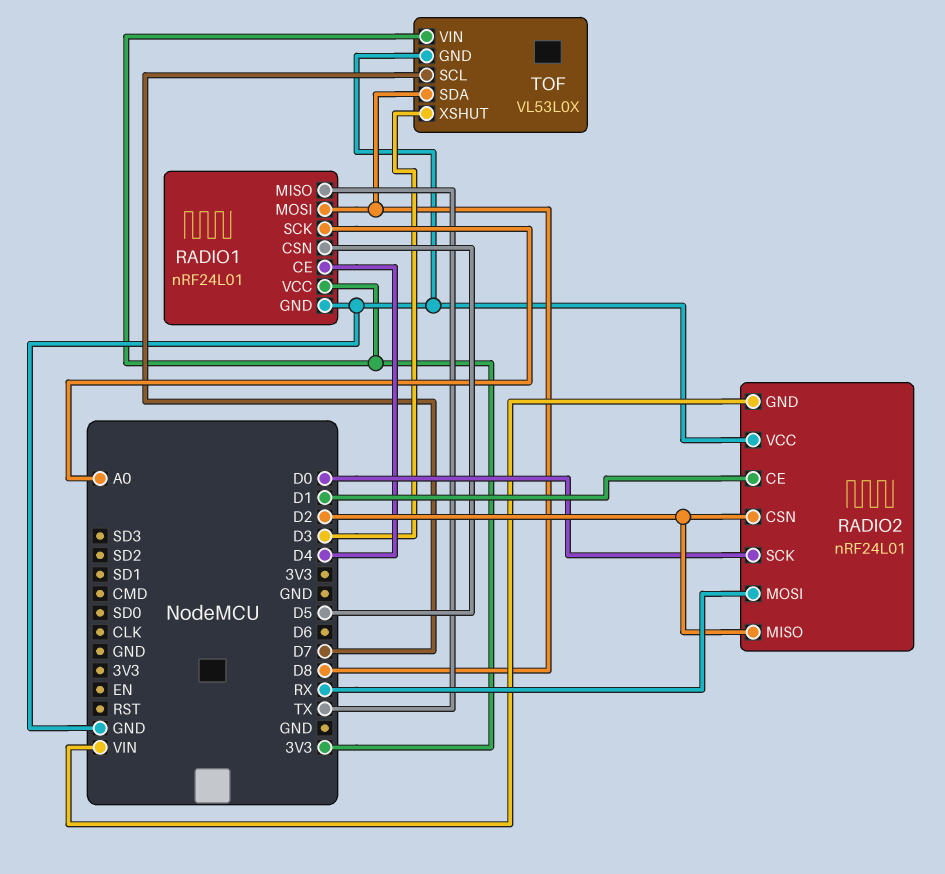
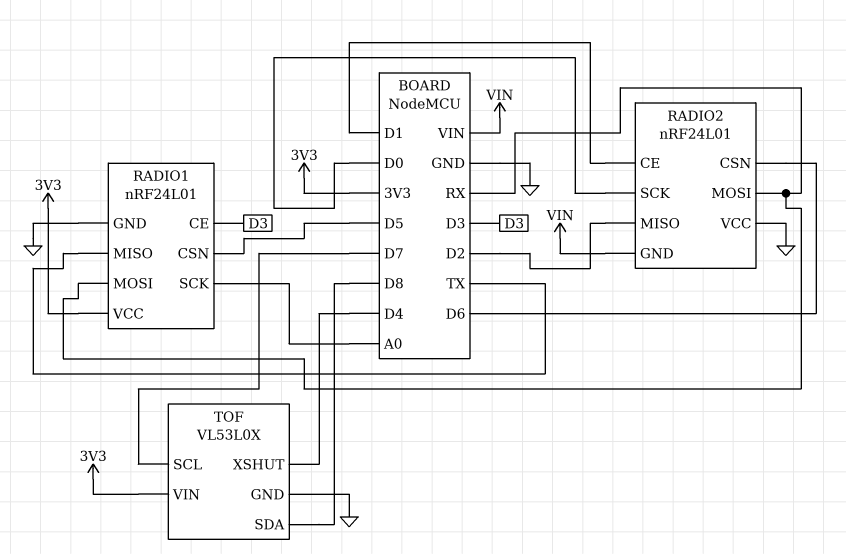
RADIO1 pin CE: D4 -> D3
RADIO1 pin MOSI: D8 -> RX
RADIO2 pin CSN: D2 -> D6
TOF pin XSHUT: D3 -> D4

